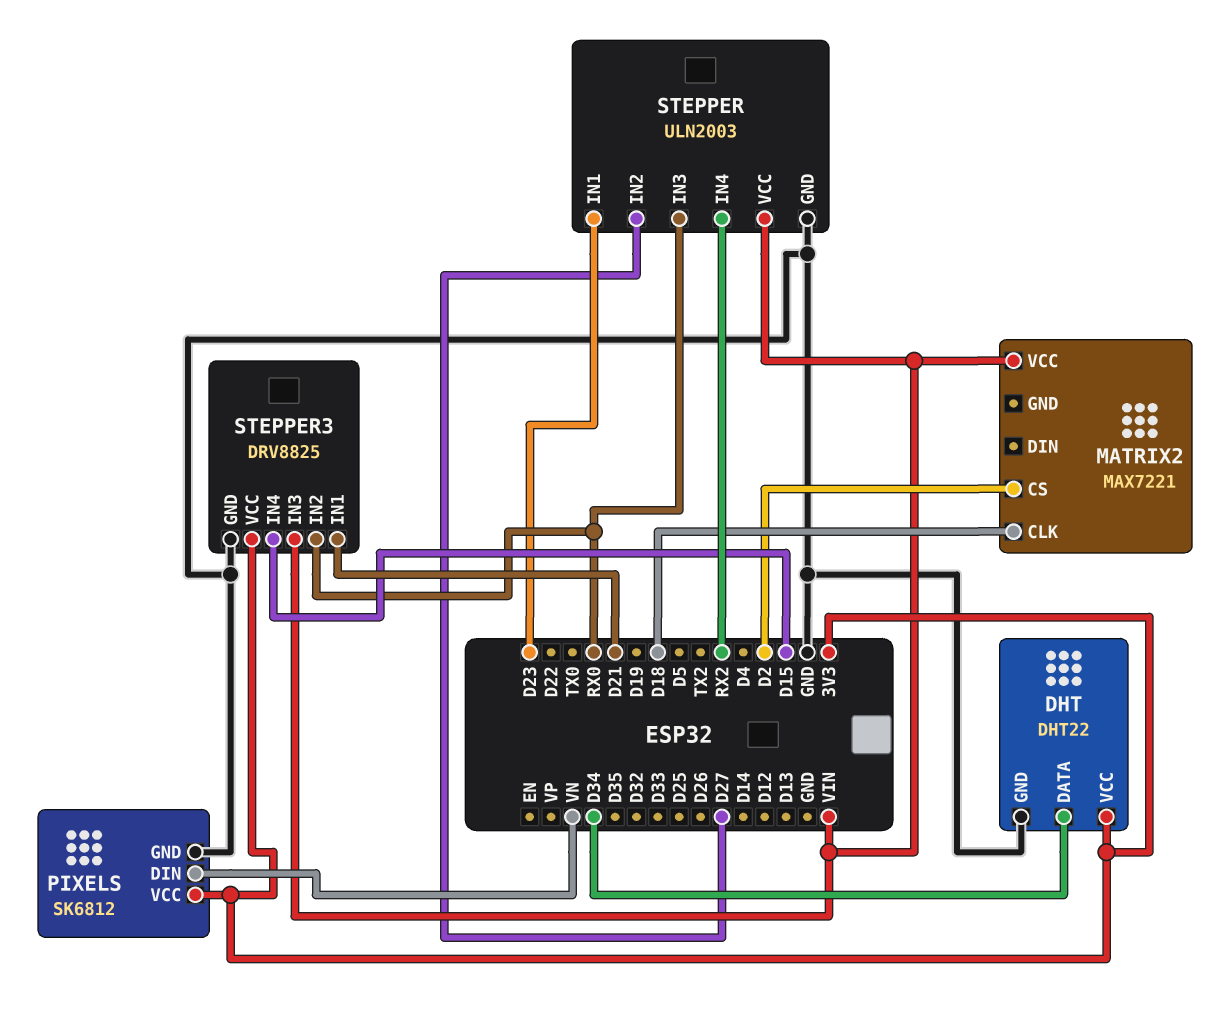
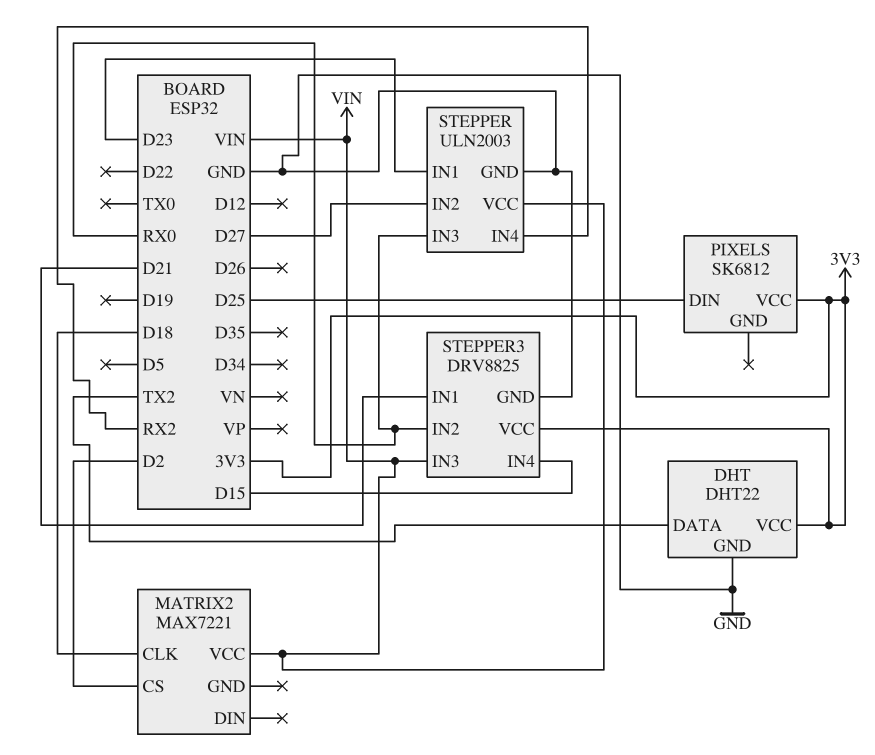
DHT pin DATA: D34 -> TX2
PIXELS pin DIN: VN -> D25
PIXELS pin GND: GND -> none

